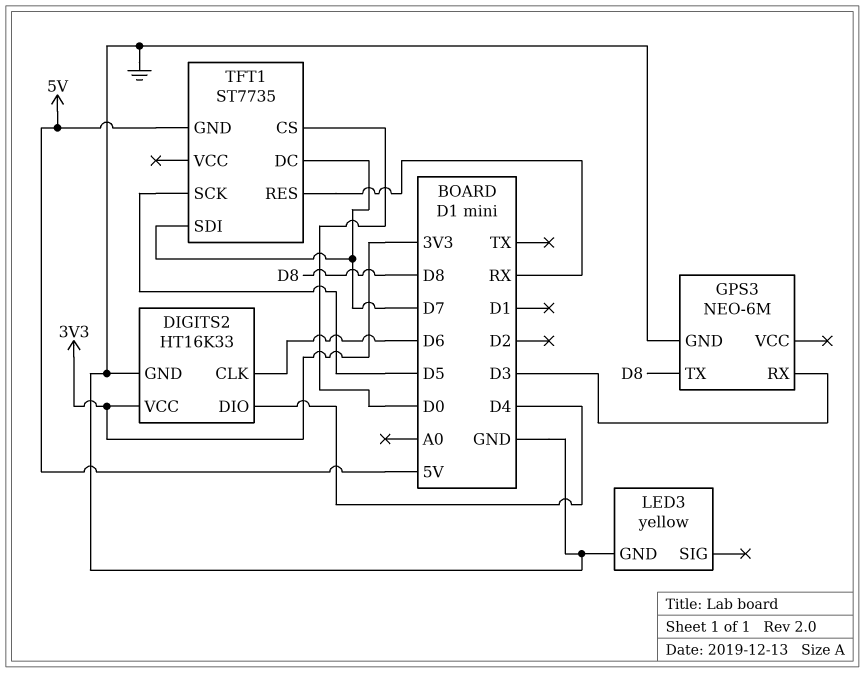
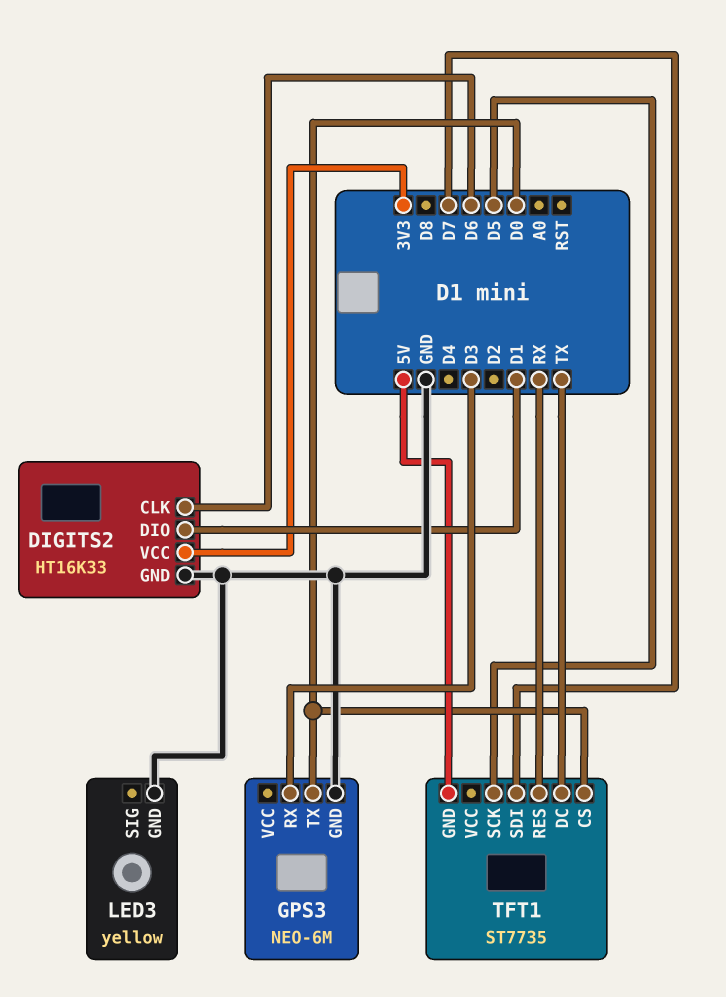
DIGITS2 pin DIO: D4 -> D1
GPS3 pin TX: D8 -> D0
TFT1 pin DC: D7 -> TX

